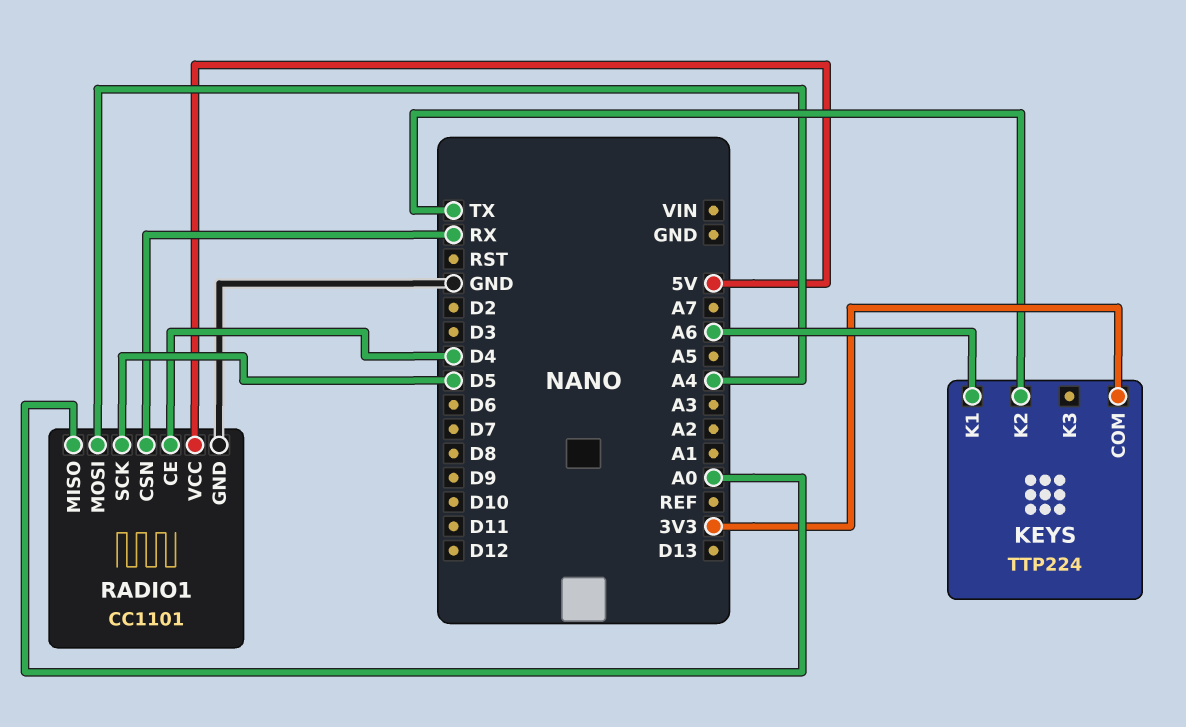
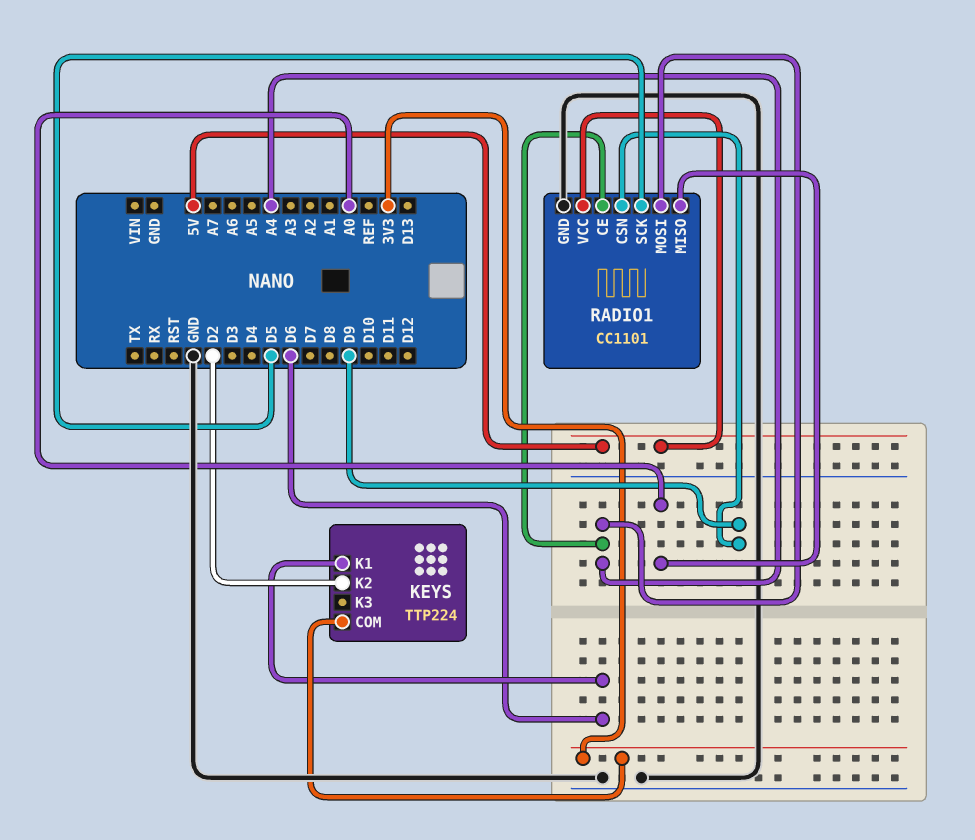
KEYS pin K1: A6 -> D6
KEYS pin K2: TX -> D2
RADIO1 pin CE: D4 -> A4
RADIO1 pin CSN: RX -> D9

